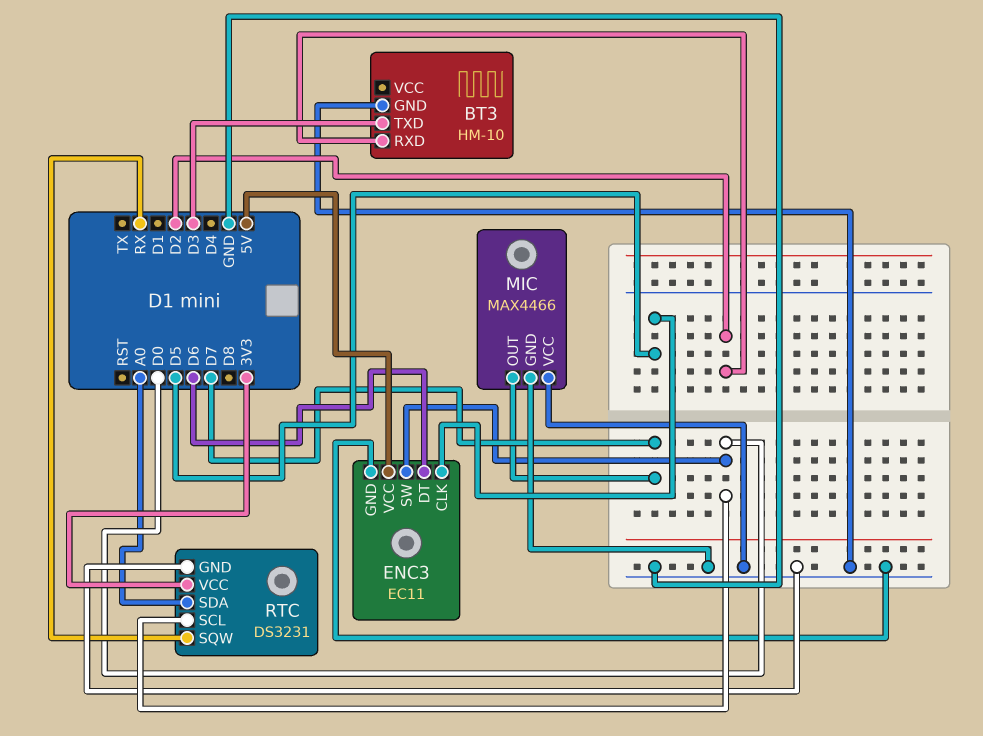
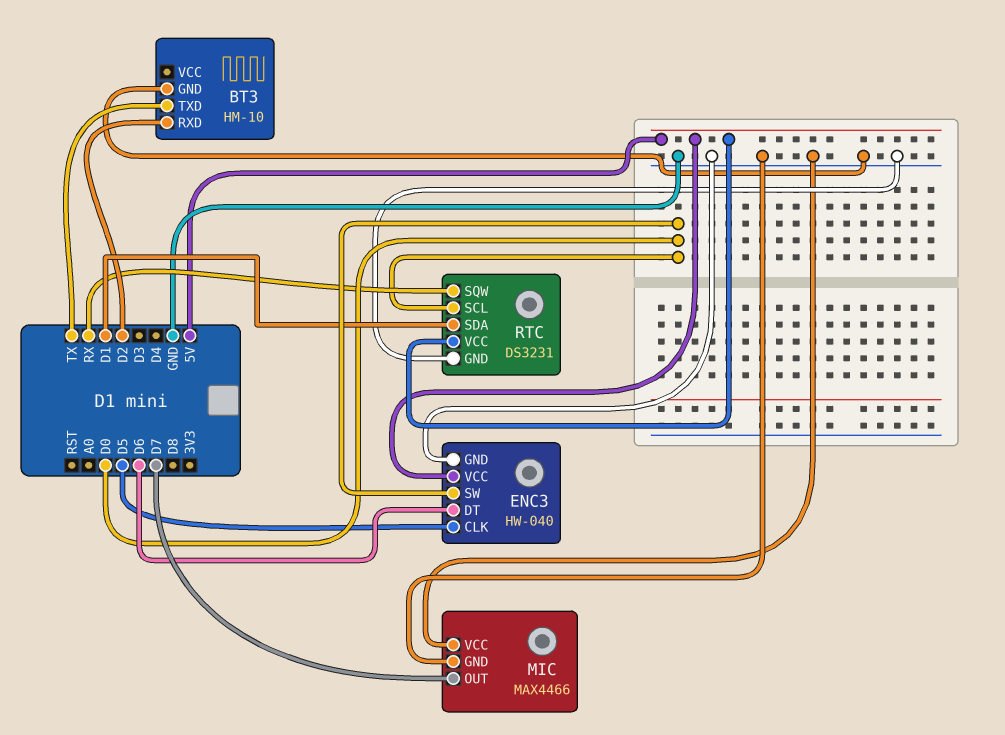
BT3 pin TXD: D3 -> TX
ENC3: EC11 -> HW-040
RTC pin SDA: A0 -> D1
RTC pin VCC: 3V3 -> 5V

